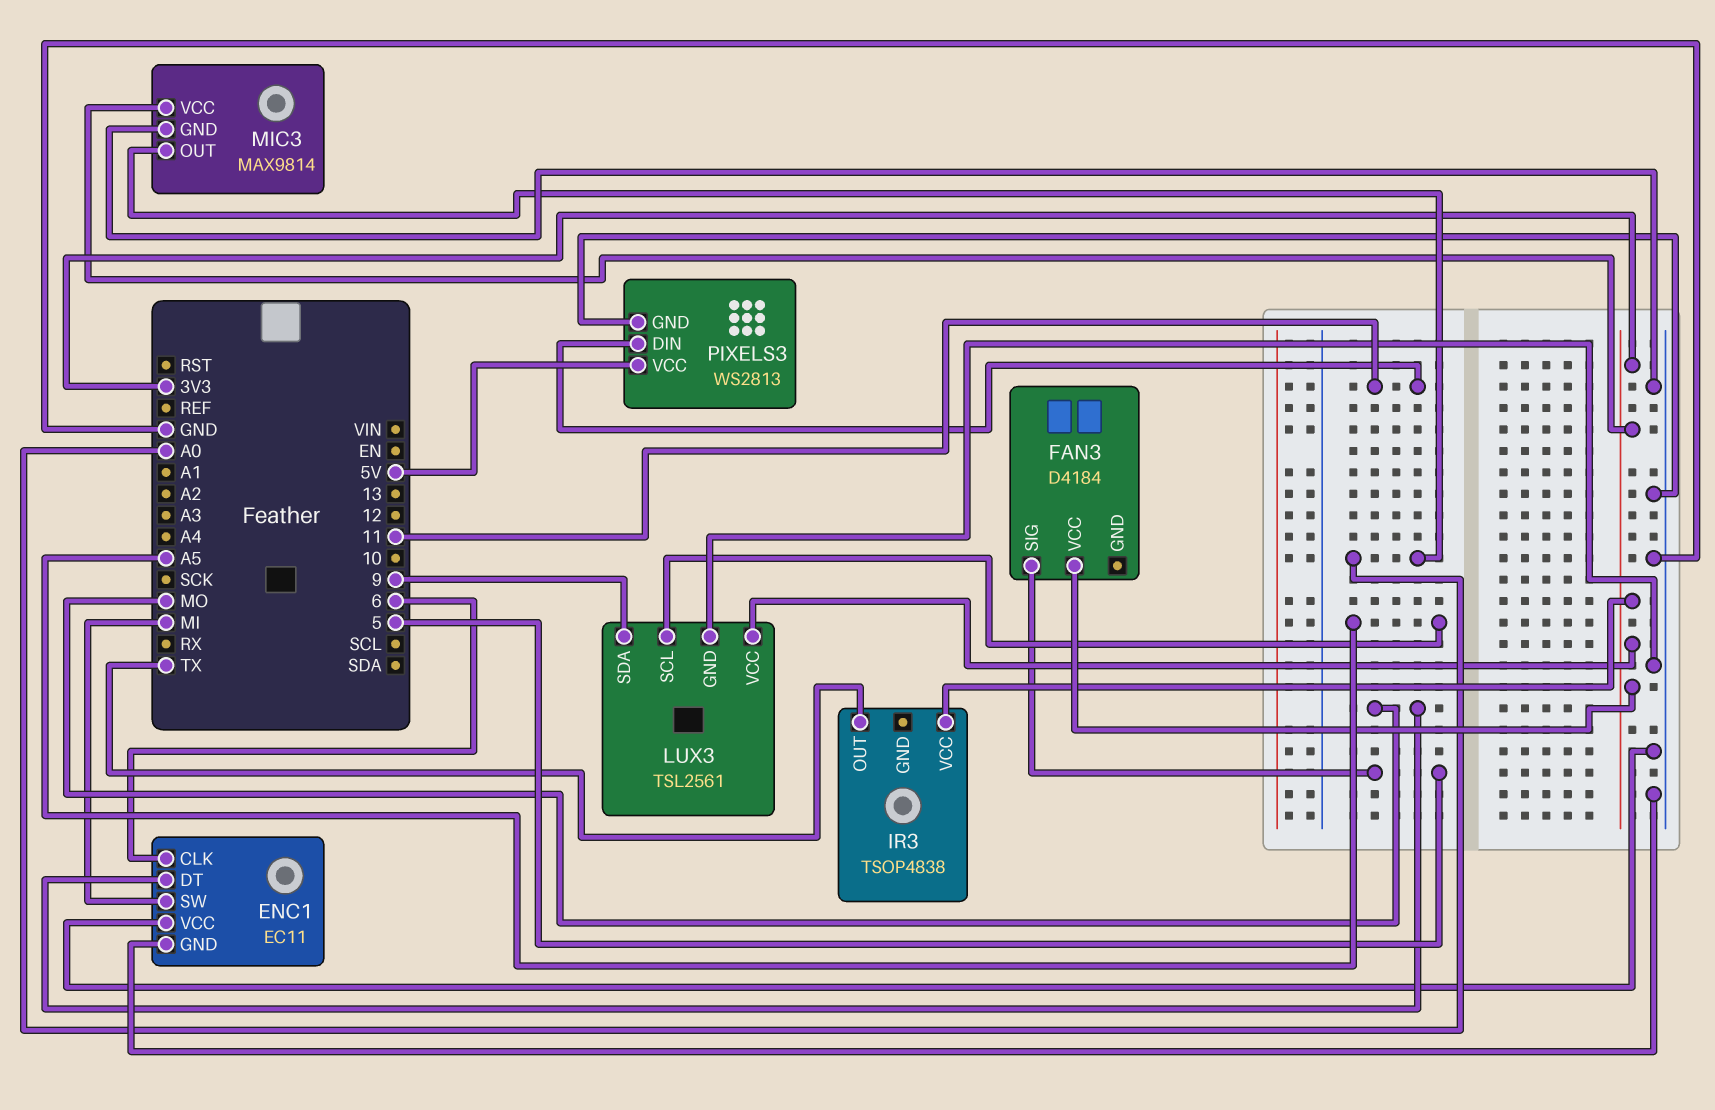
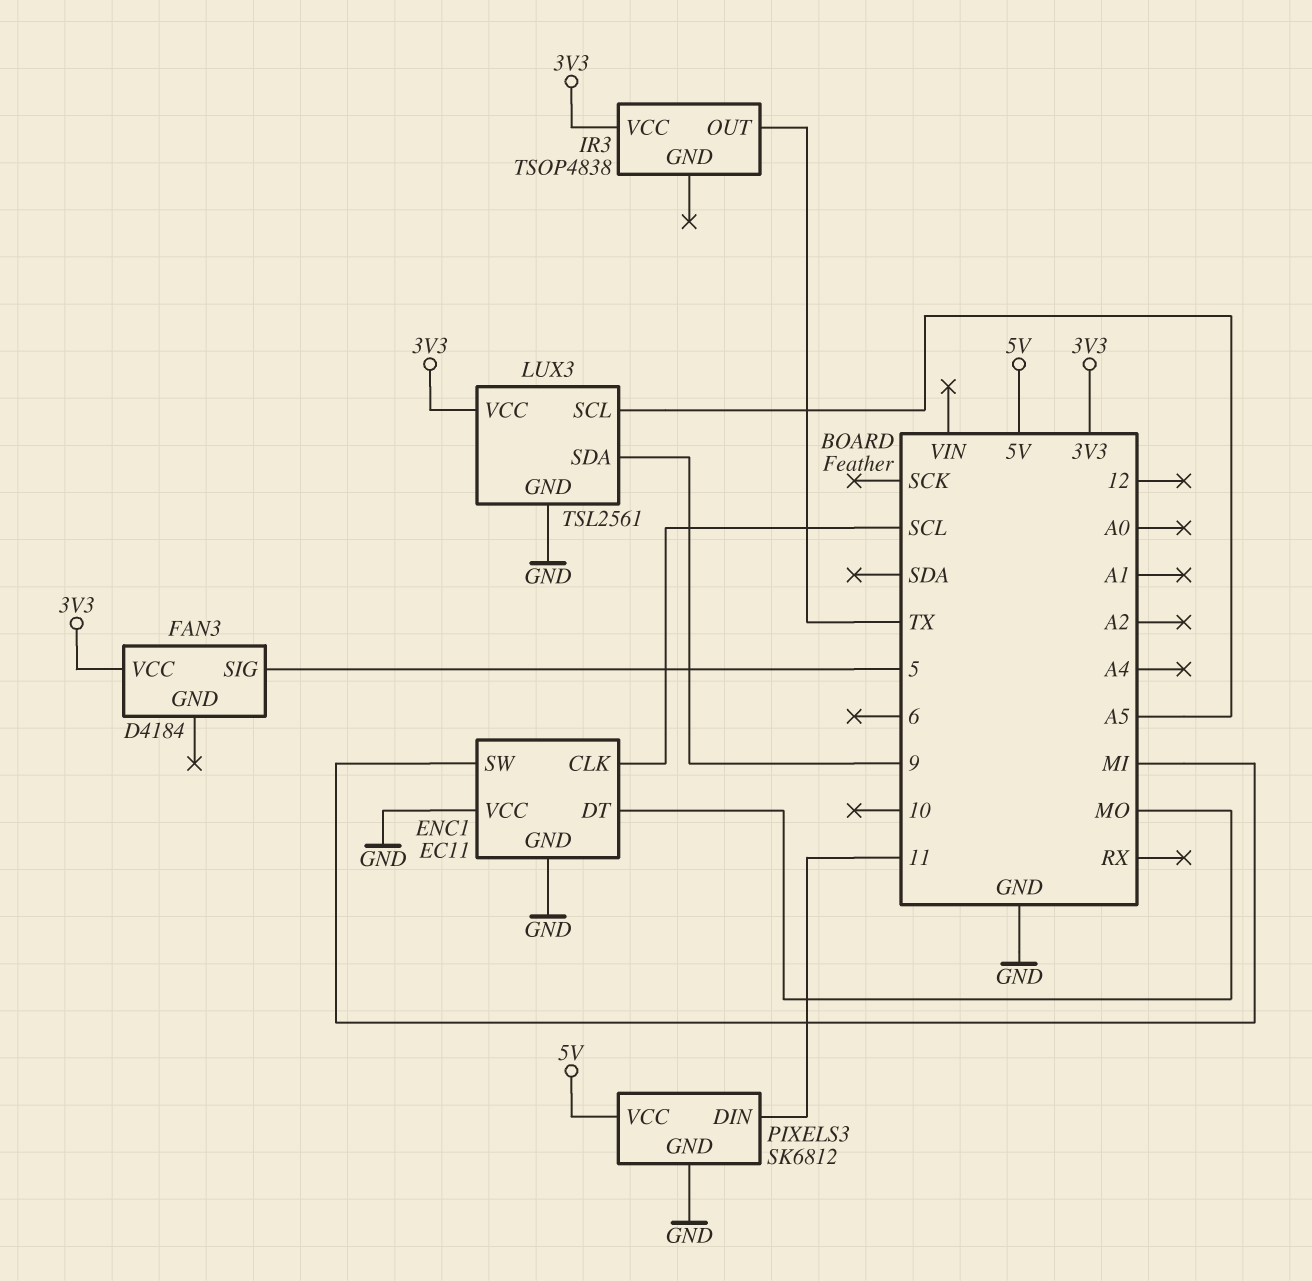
ENC1 pin CLK: 6 -> SCL
MIC3: MAX9814 -> none
MIC3 pin GND: GND -> none
MIC3 pin OUT: A0 -> none
MIC3 pin VCC: 3V3 -> none
PIXELS3: WS2813 -> SK6812

